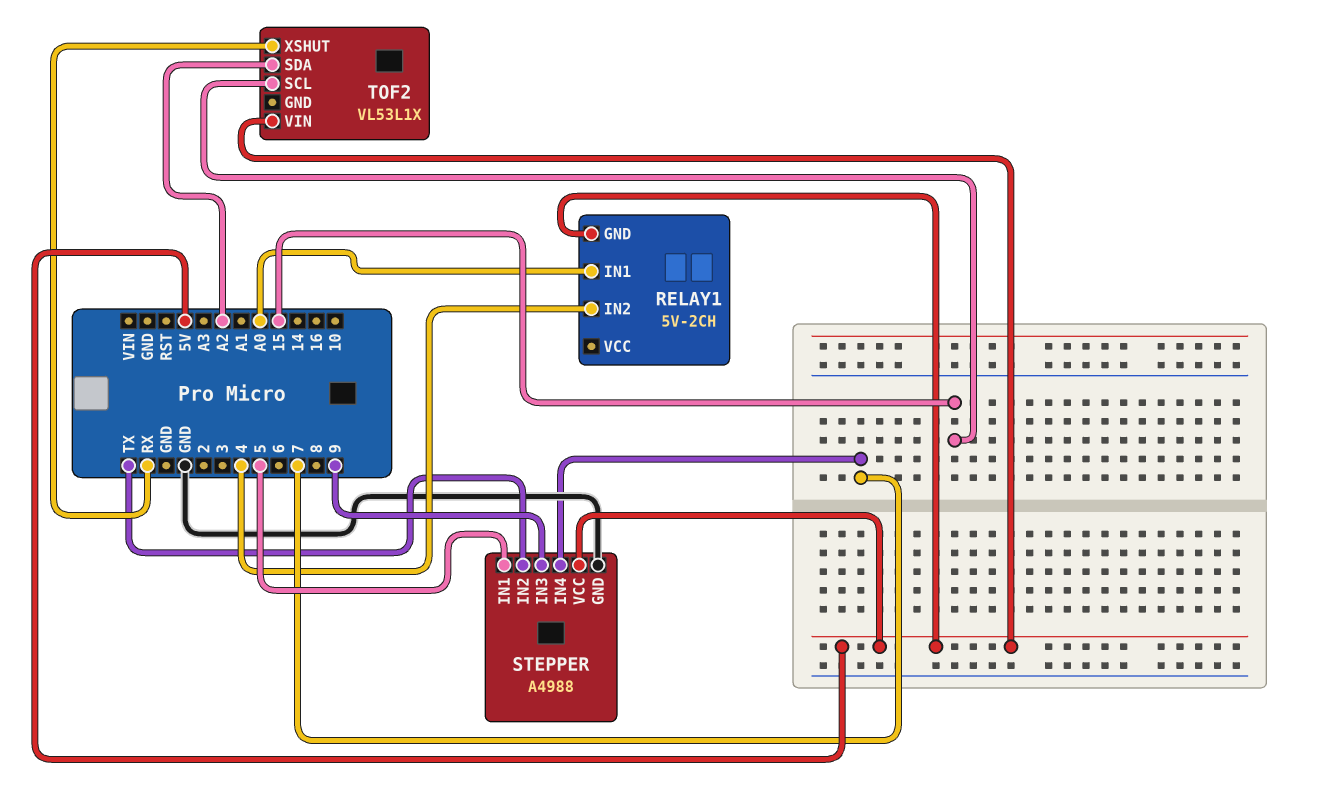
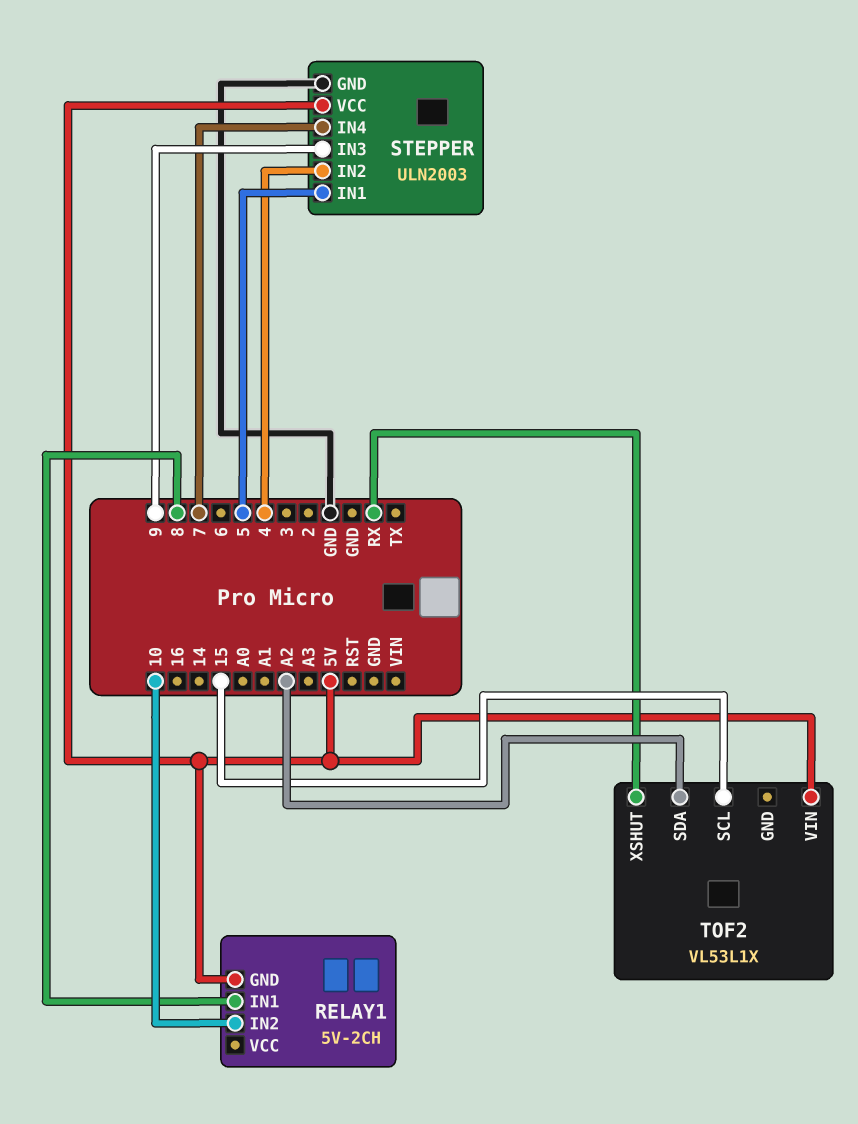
RELAY1 pin IN1: A0 -> 8
RELAY1 pin IN2: 4 -> 10
STEPPER: A4988 -> ULN2003
STEPPER pin IN2: TX -> 4

